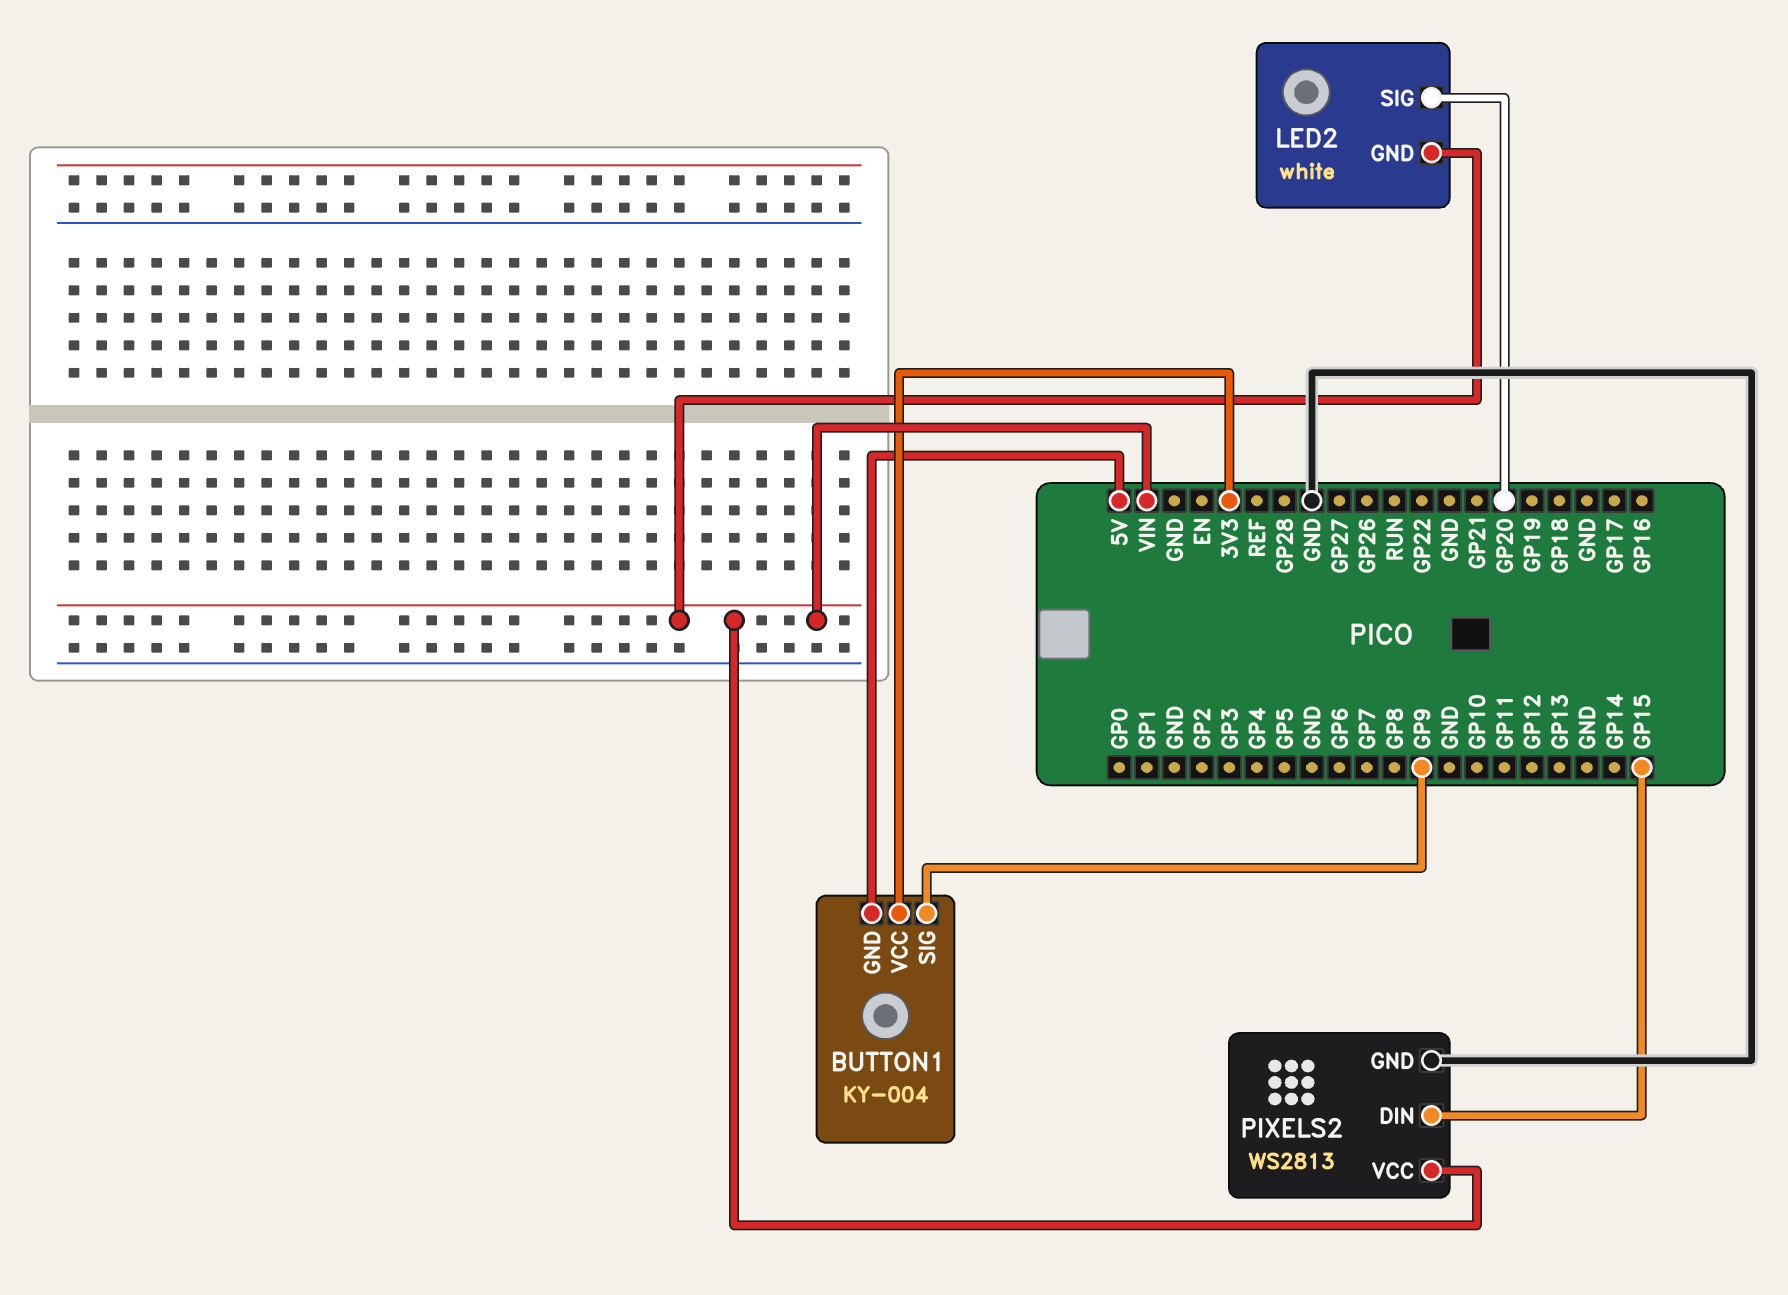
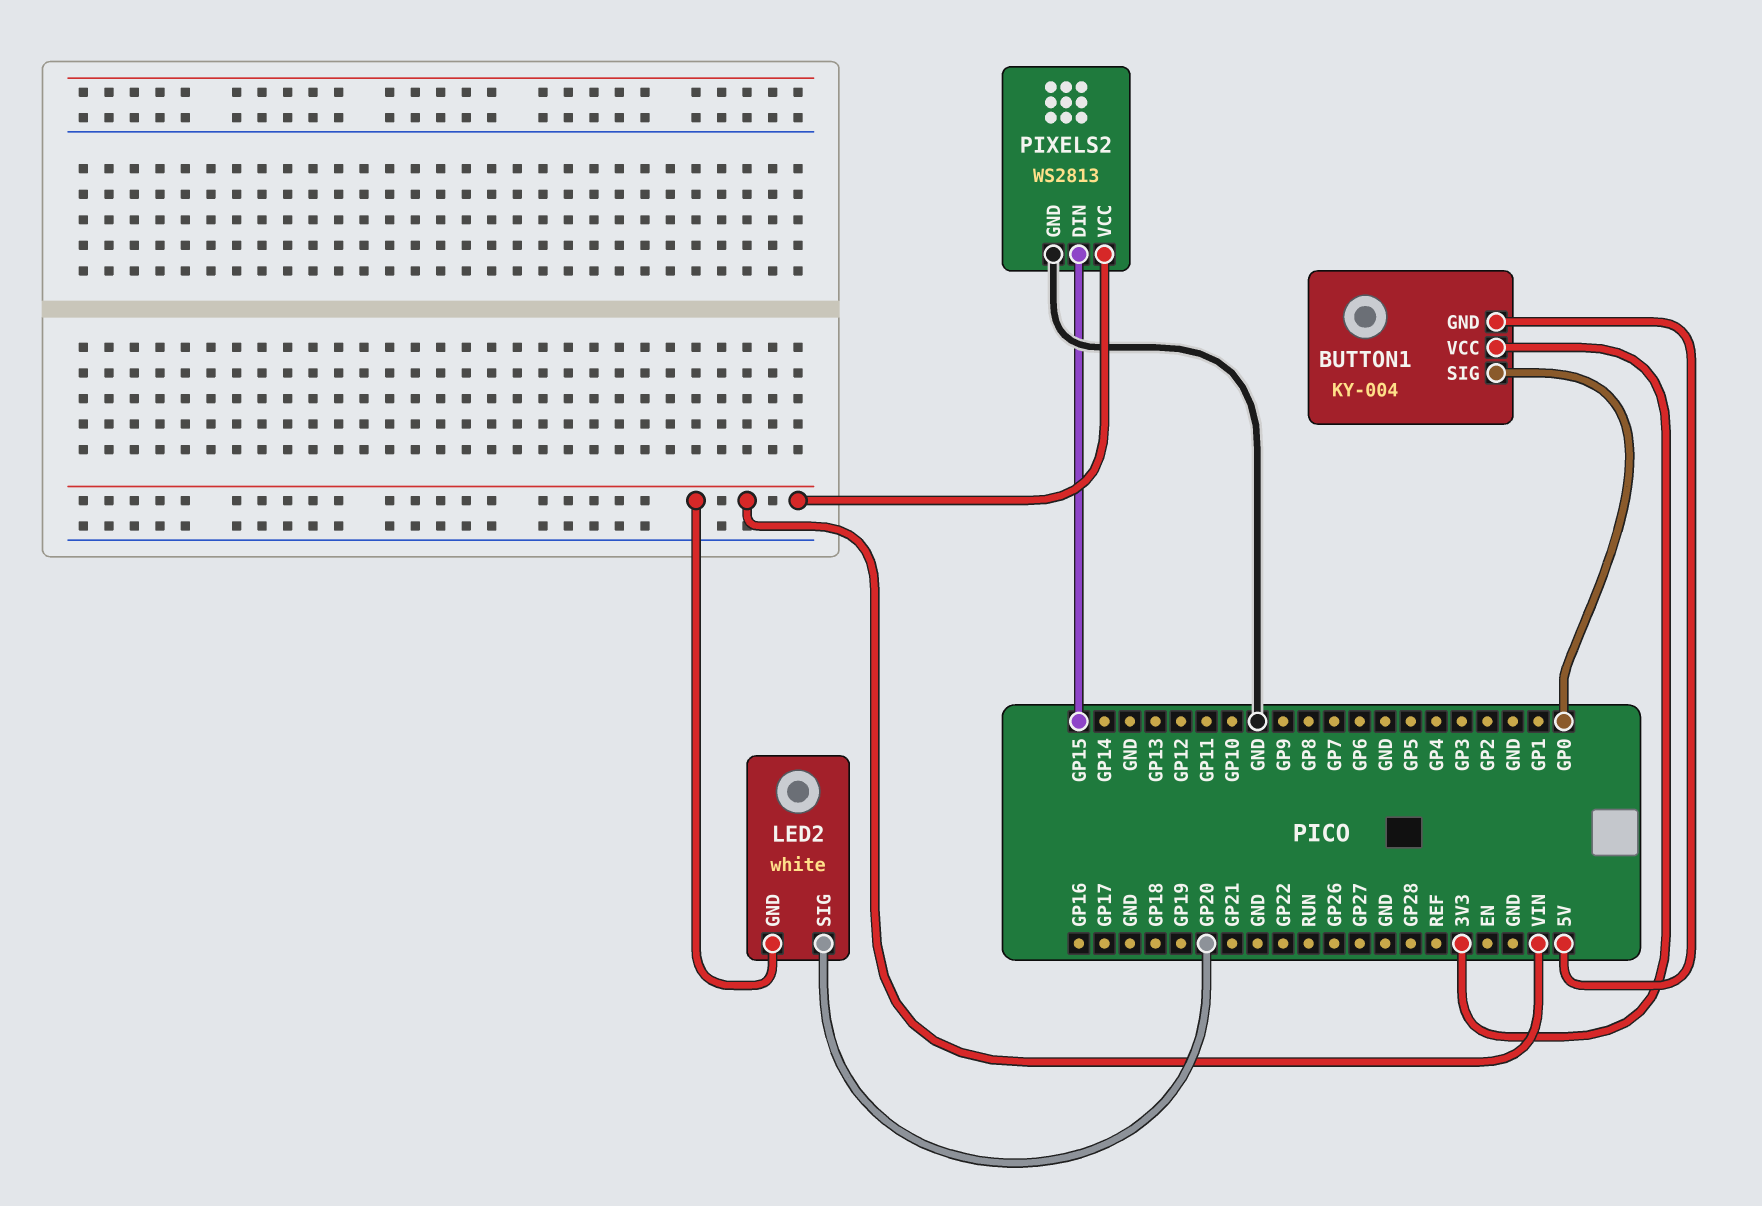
BUTTON1 pin SIG: GP9 -> GP0

